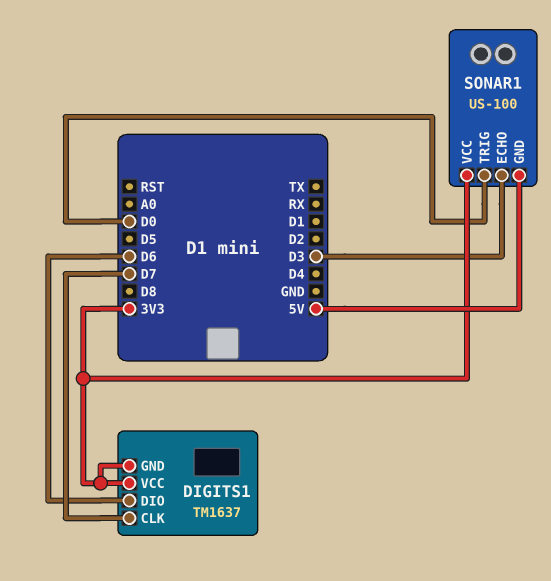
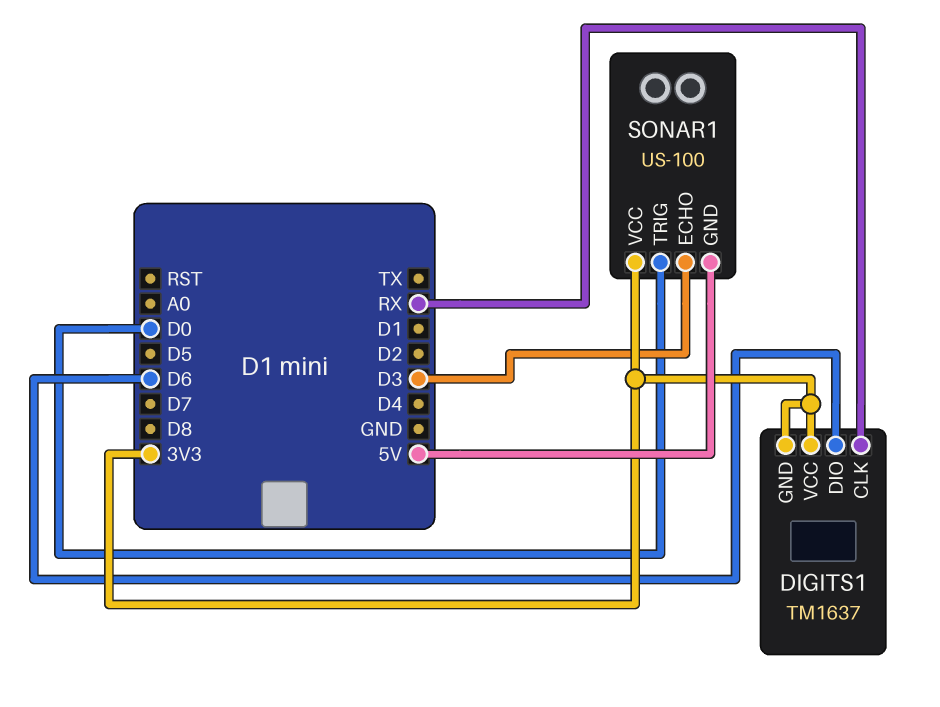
DIGITS1 pin CLK: D7 -> RX

